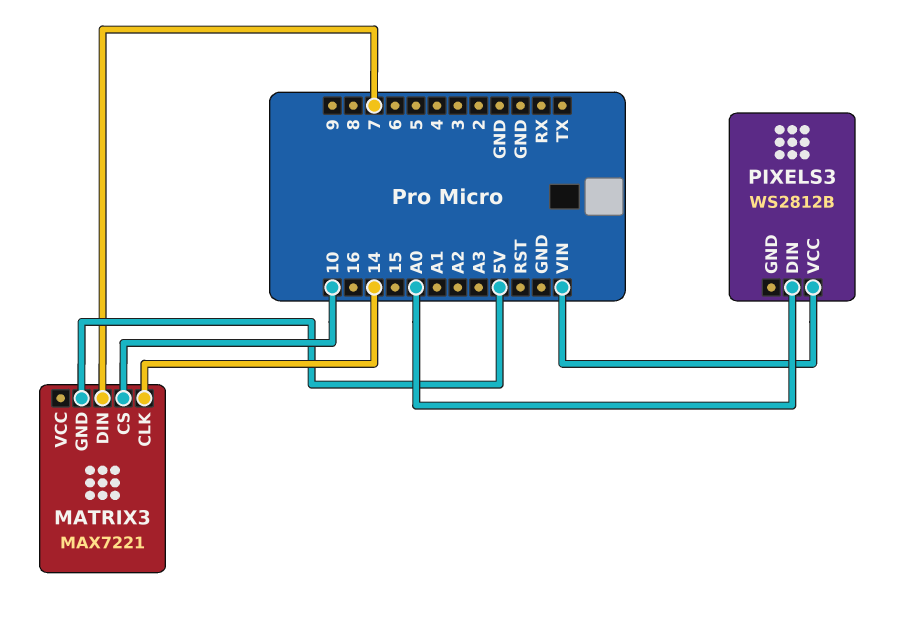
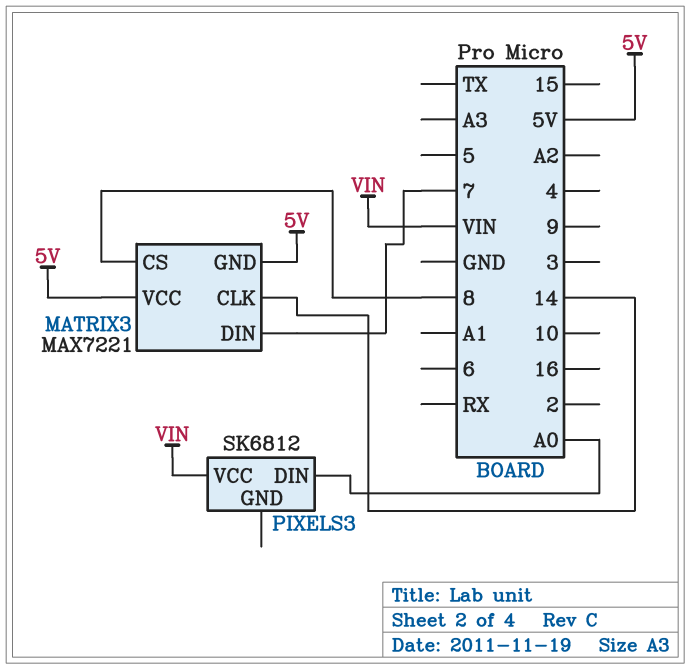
MATRIX3 pin CS: 10 -> 8
MATRIX3 pin VCC: none -> 5V
PIXELS3: WS2812B -> SK6812

